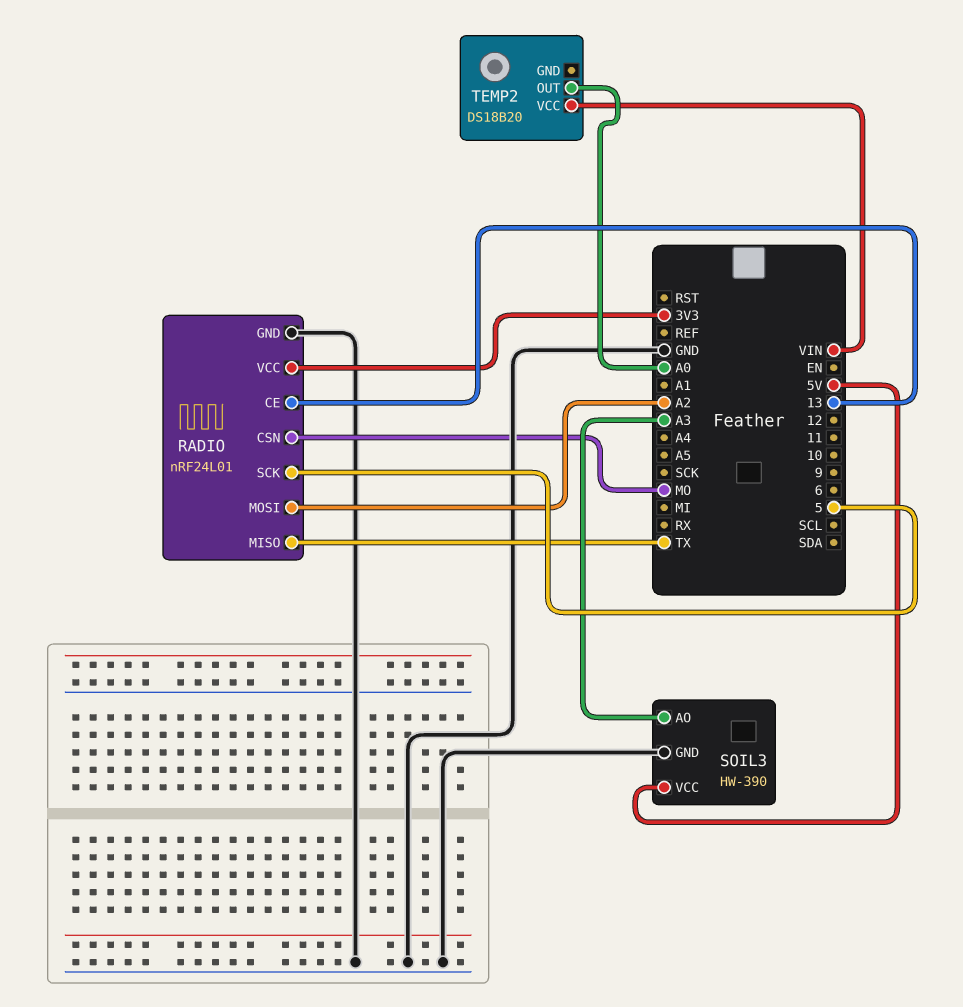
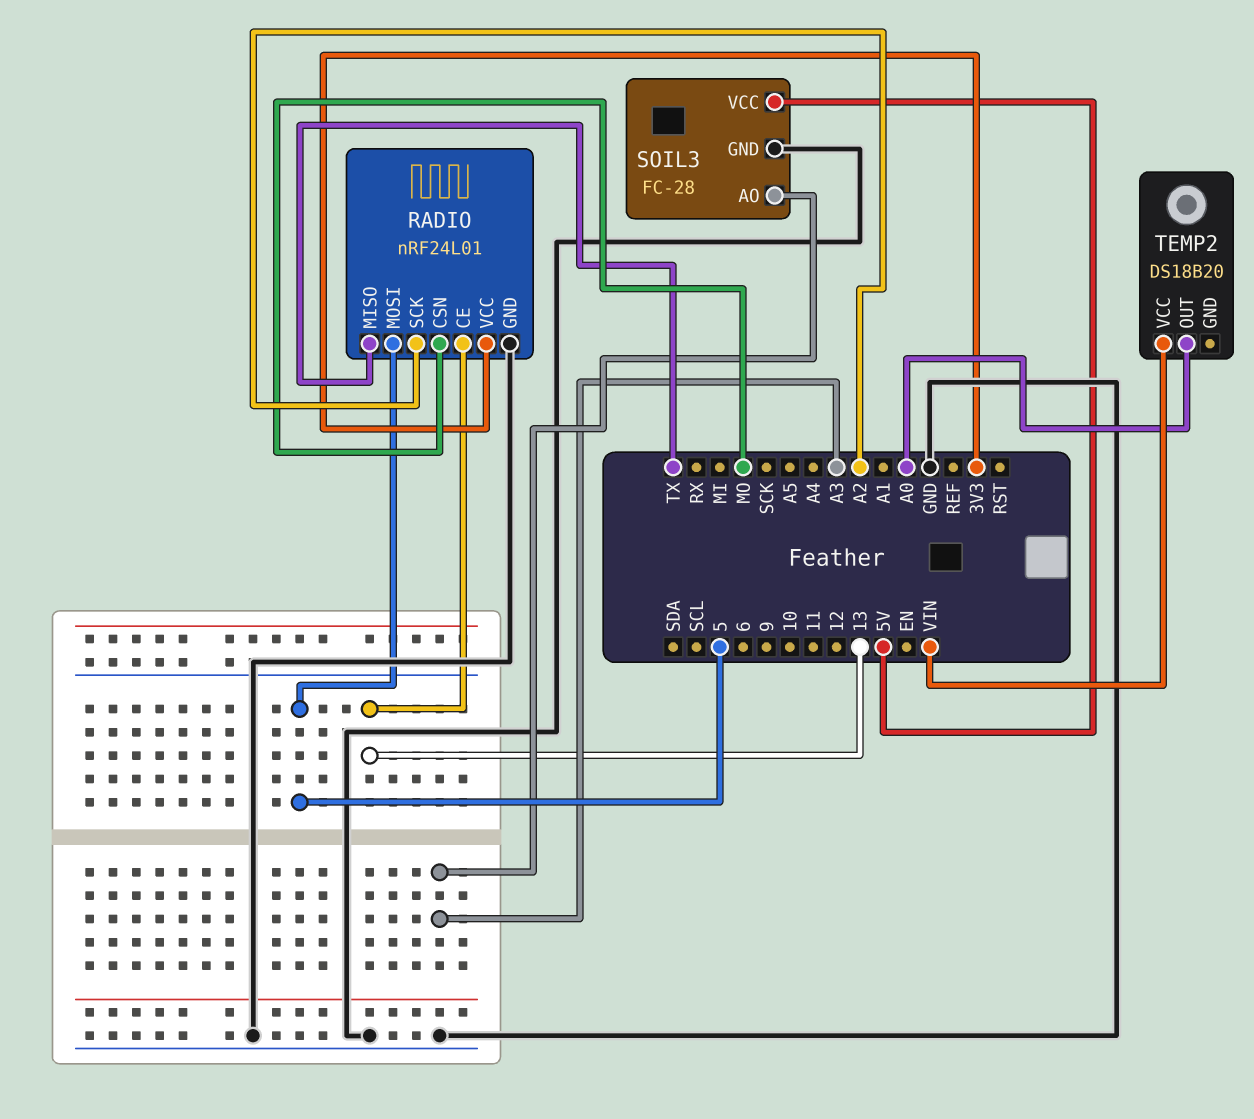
RADIO pin MOSI: A2 -> 5
RADIO pin SCK: 5 -> A2
SOIL3: HW-390 -> FC-28

